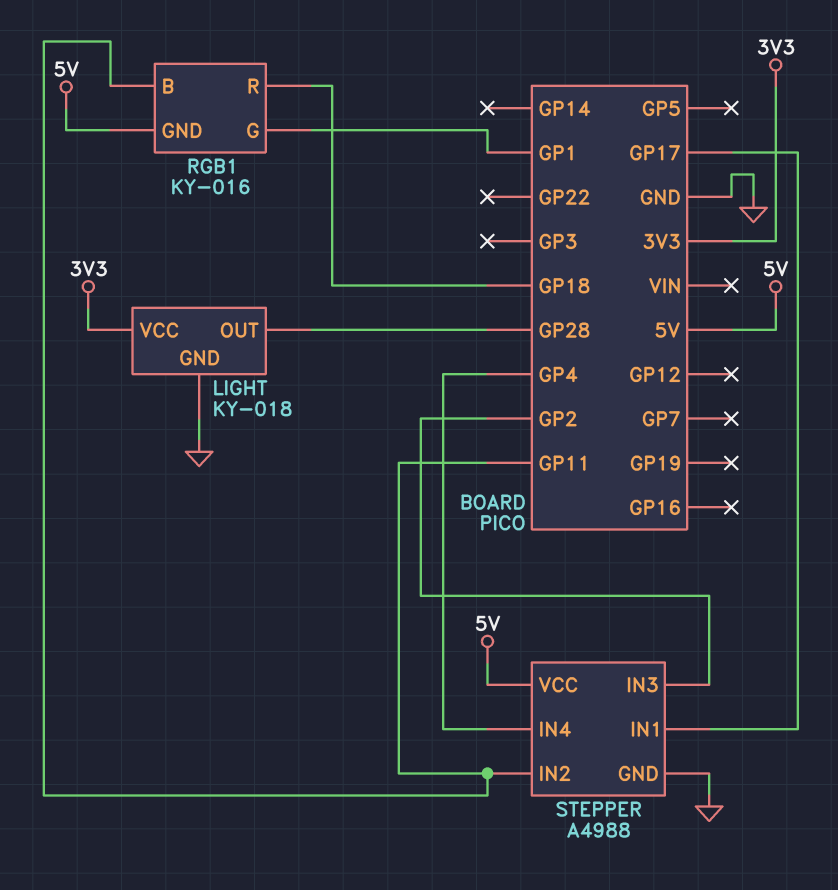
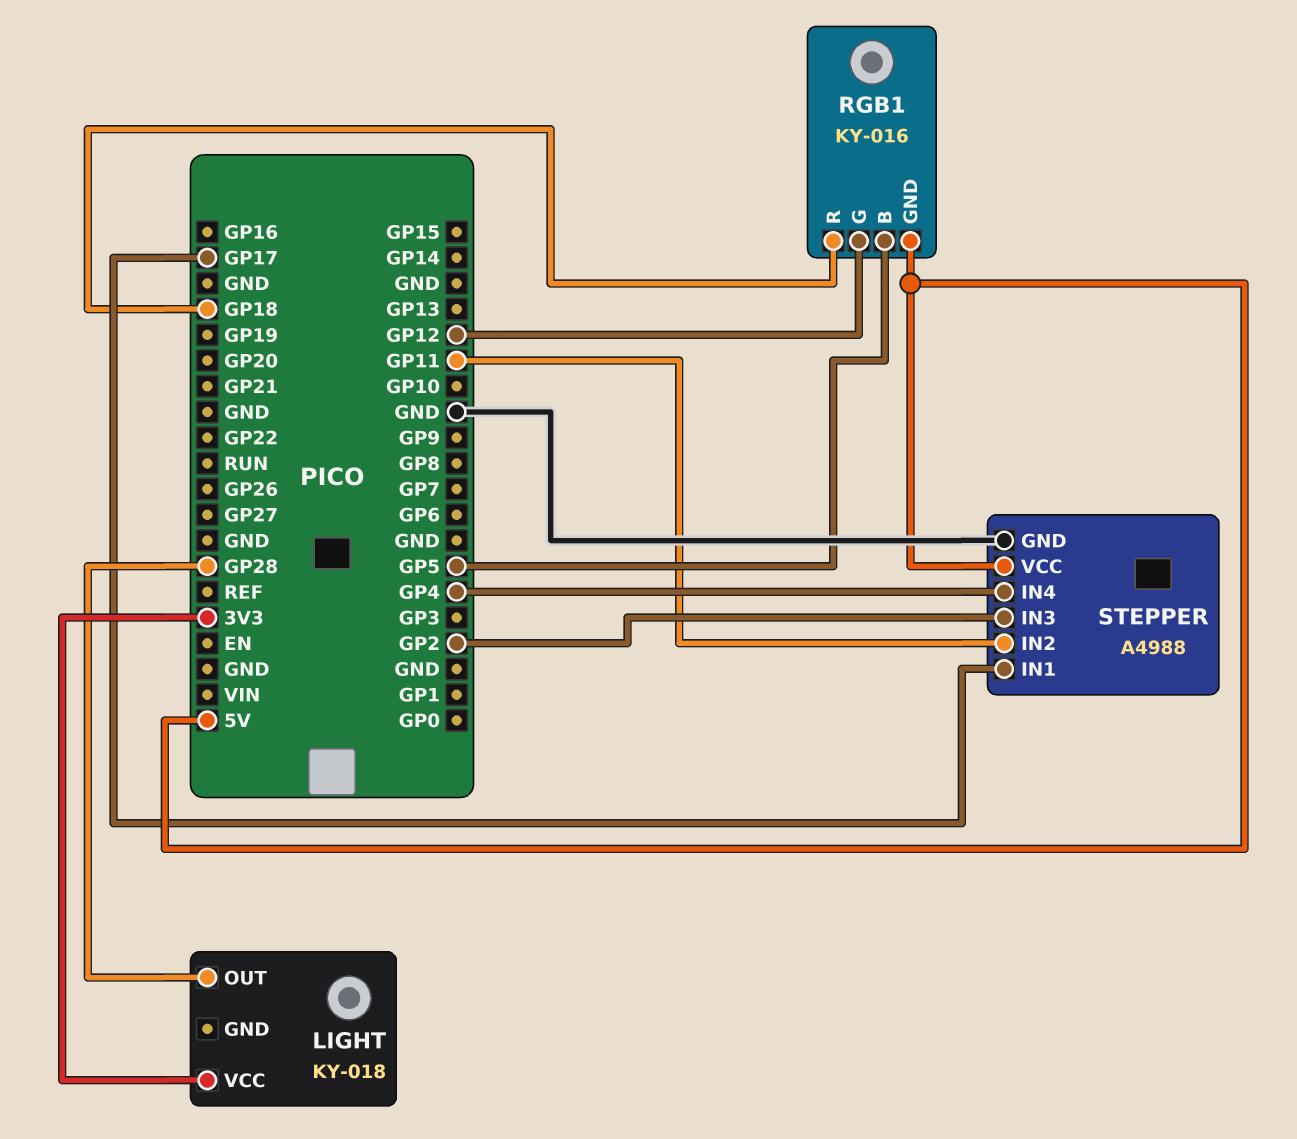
LIGHT pin GND: GND -> none
RGB1 pin B: GP11 -> GP5
RGB1 pin G: GP1 -> GP12

